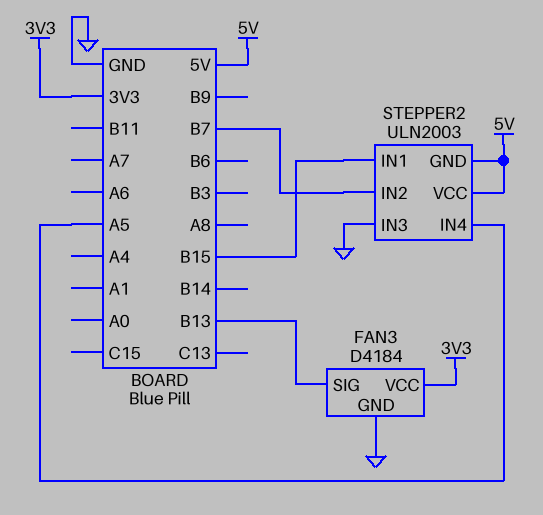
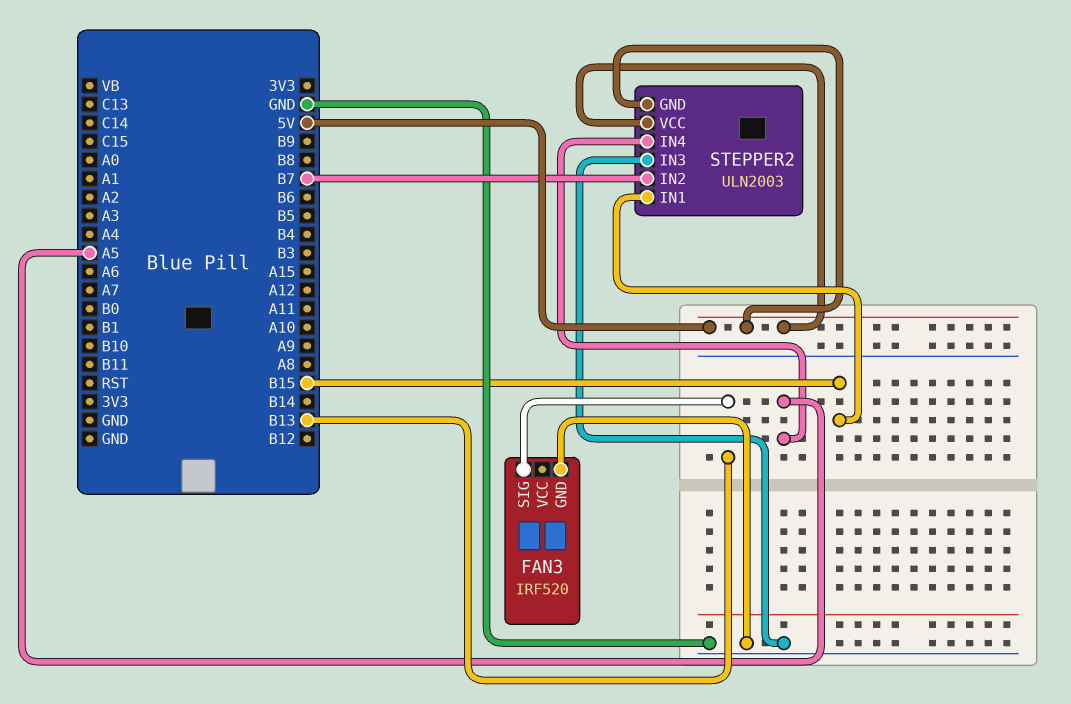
FAN3: D4184 -> IRF520
FAN3 pin VCC: 3V3 -> none

